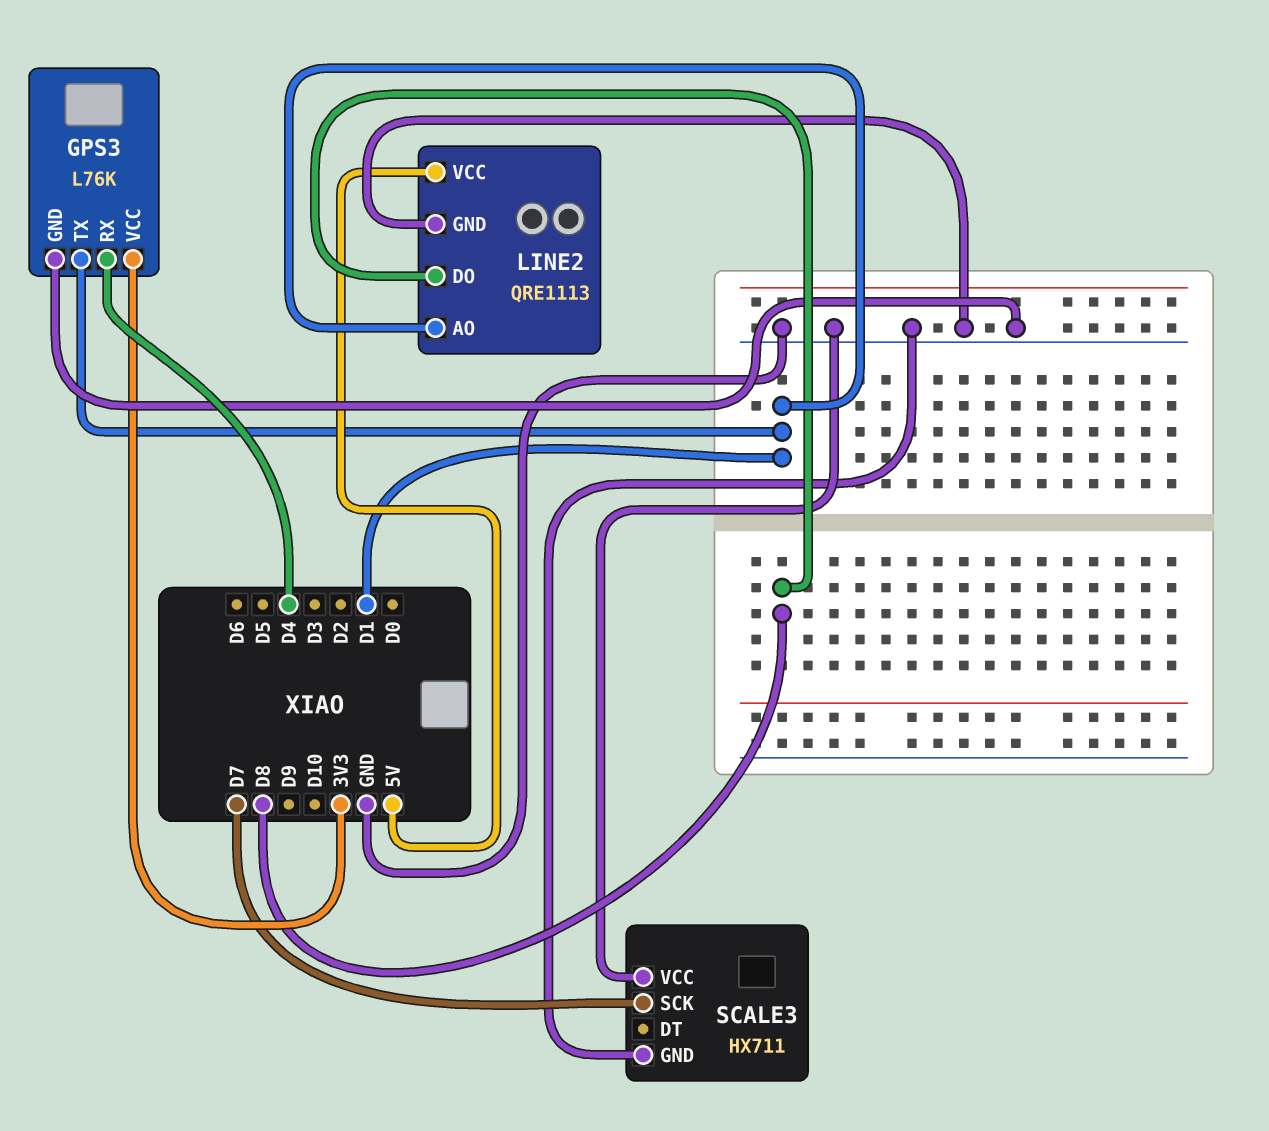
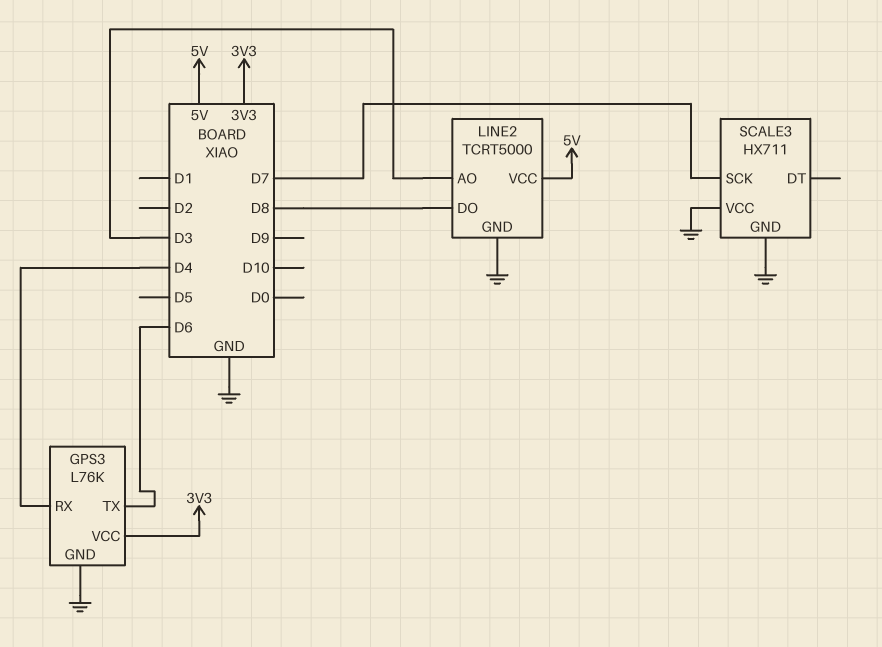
GPS3 pin TX: D1 -> D6
LINE2: QRE1113 -> TCRT5000
LINE2 pin AO: D1 -> D3

